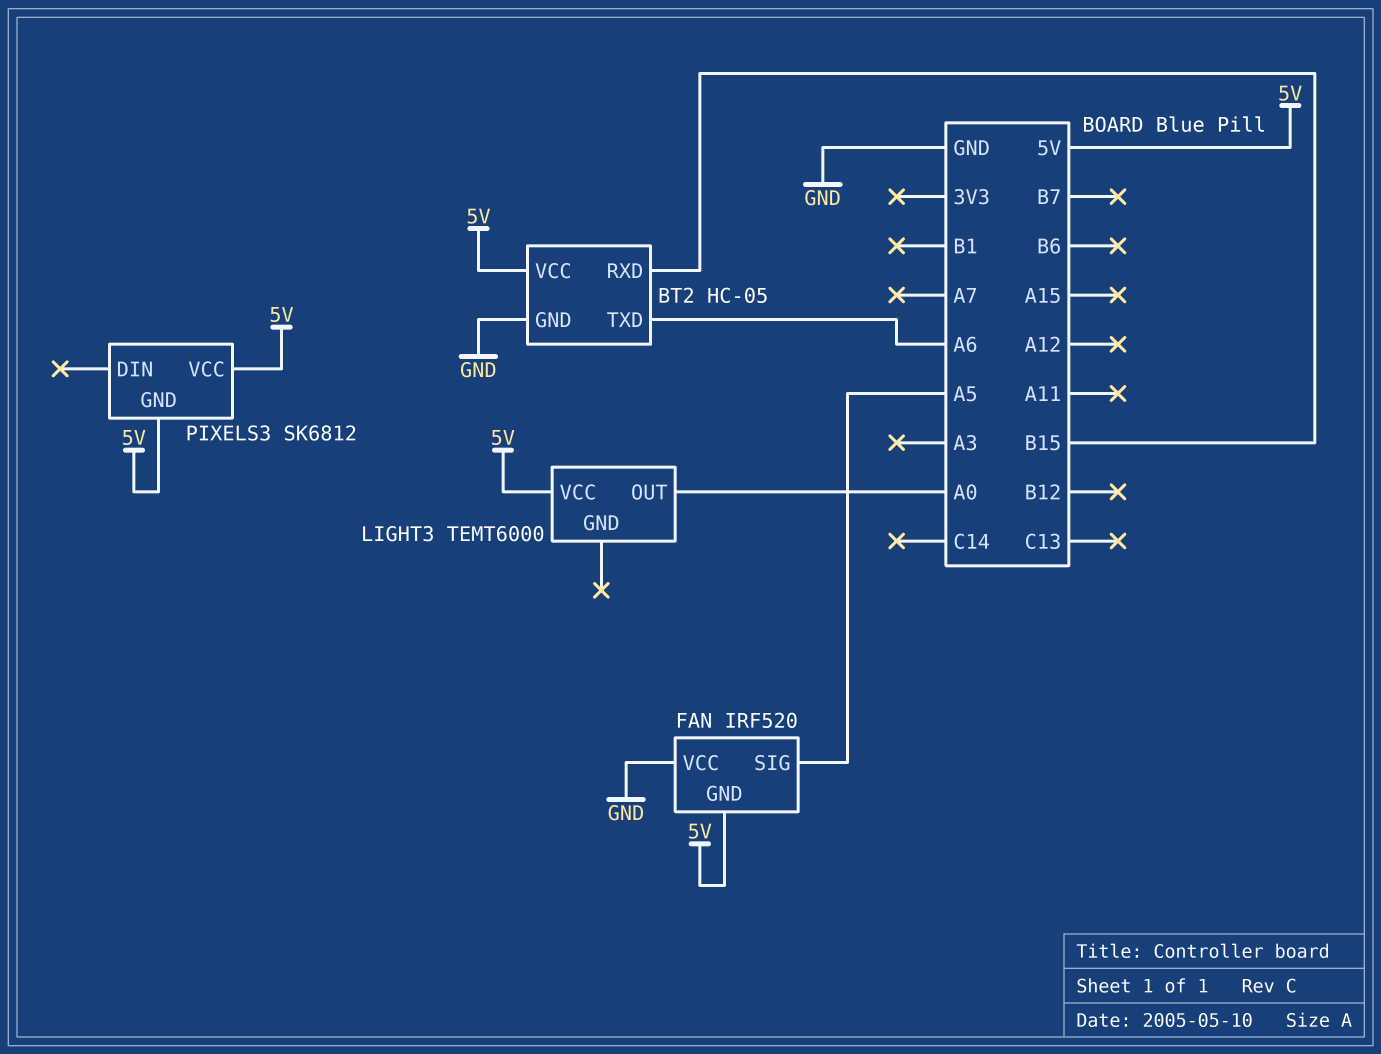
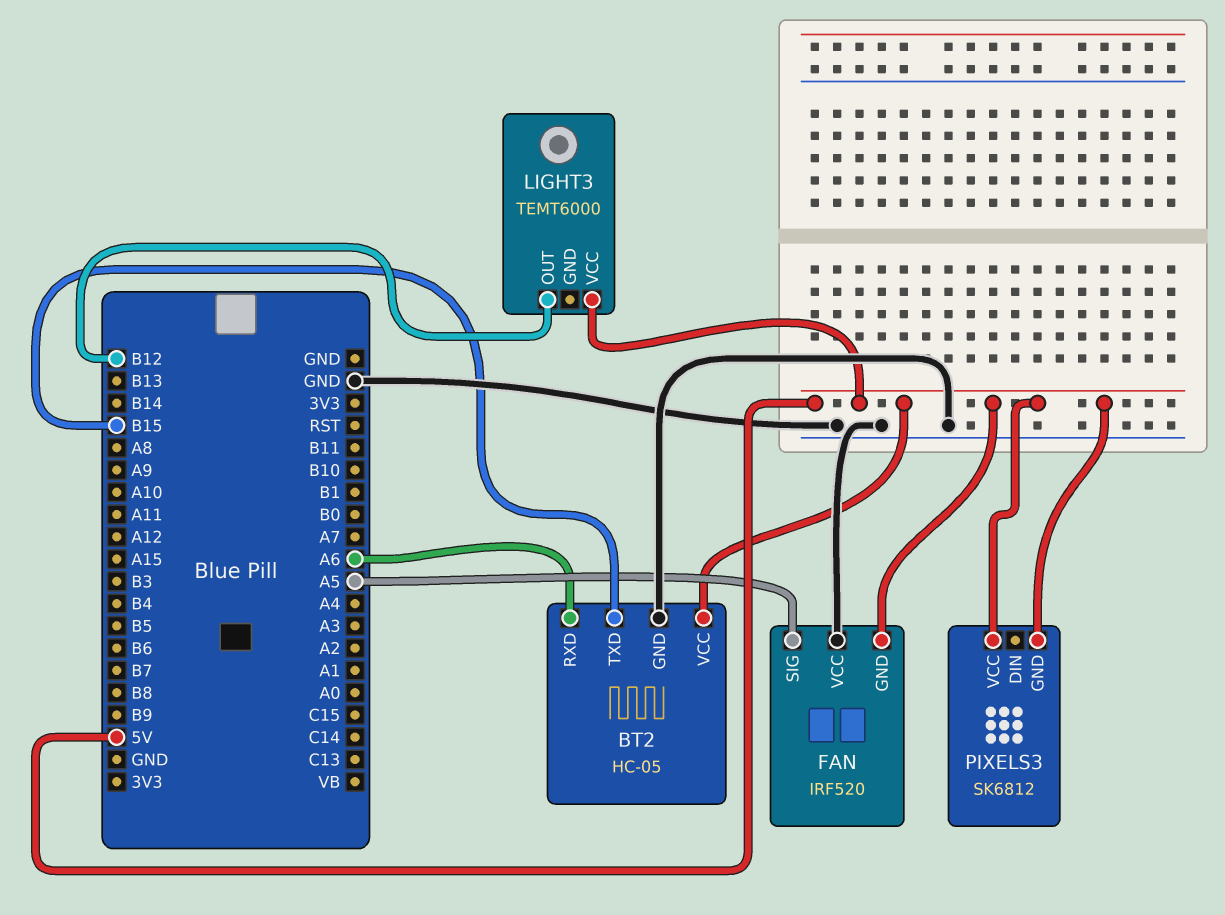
BT2 pin RXD: B15 -> A6
BT2 pin TXD: A6 -> B15
LIGHT3 pin OUT: A0 -> B12

